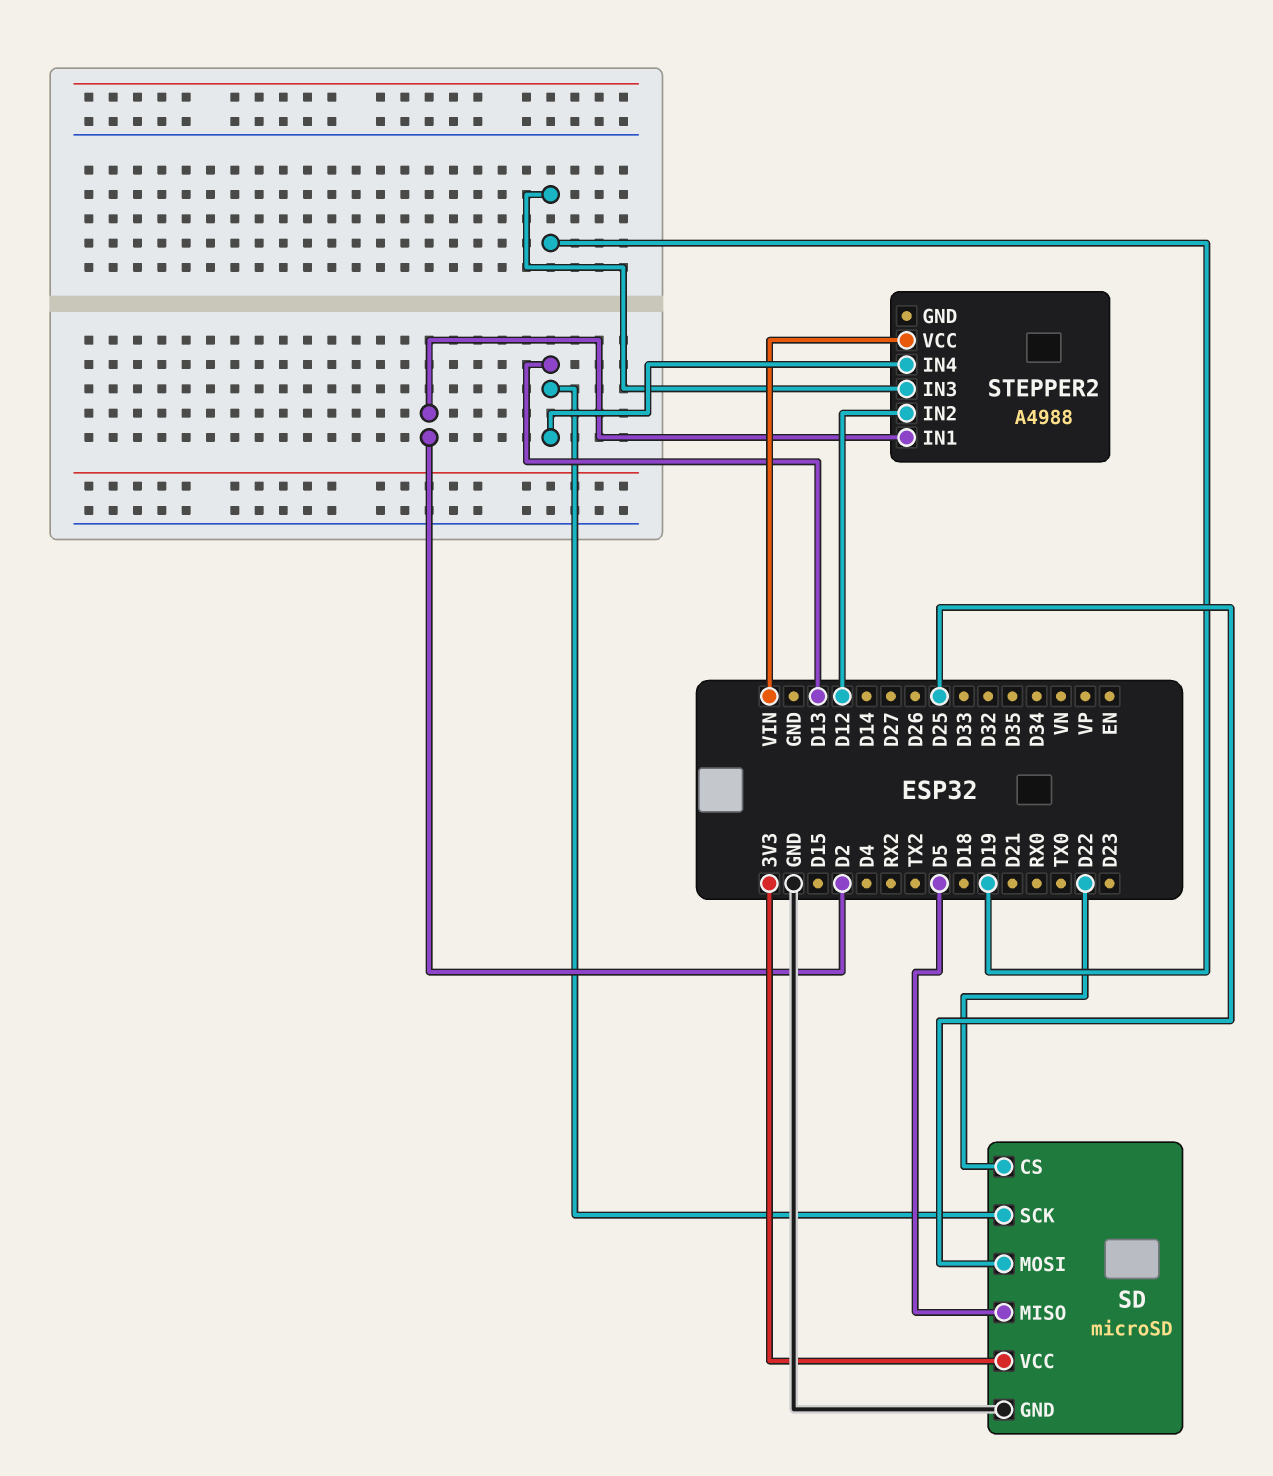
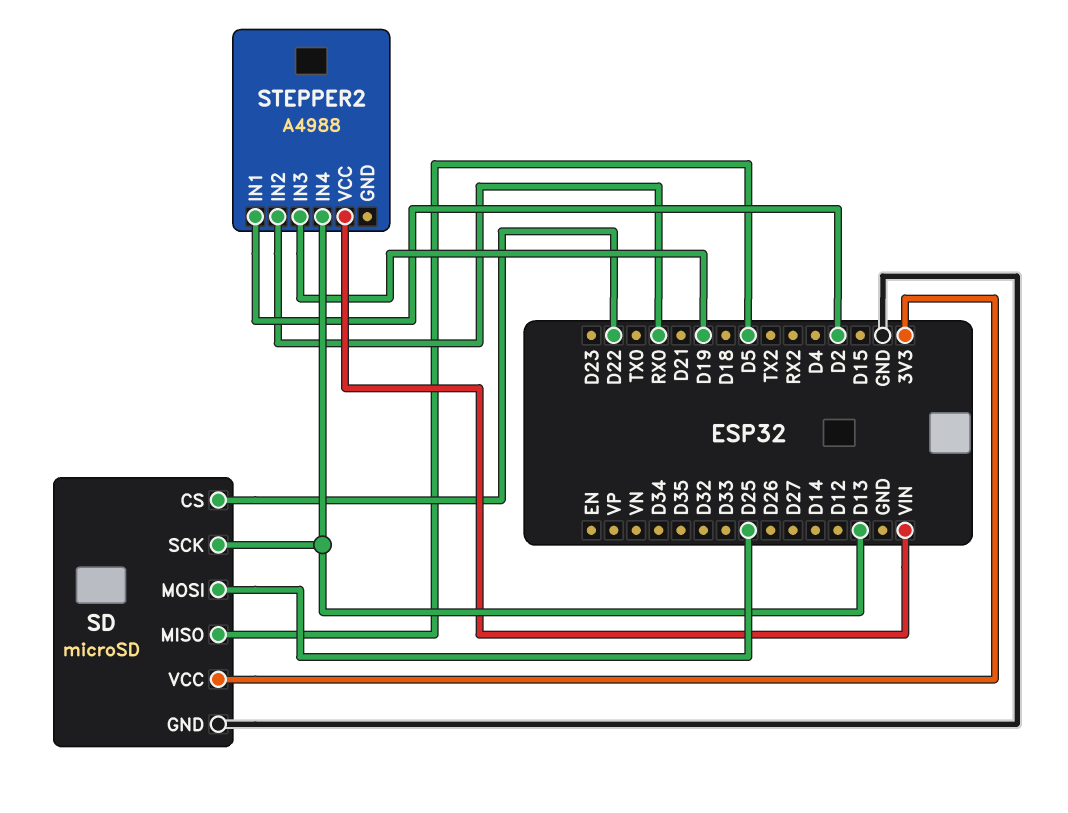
STEPPER2 pin IN2: D12 -> RX0

